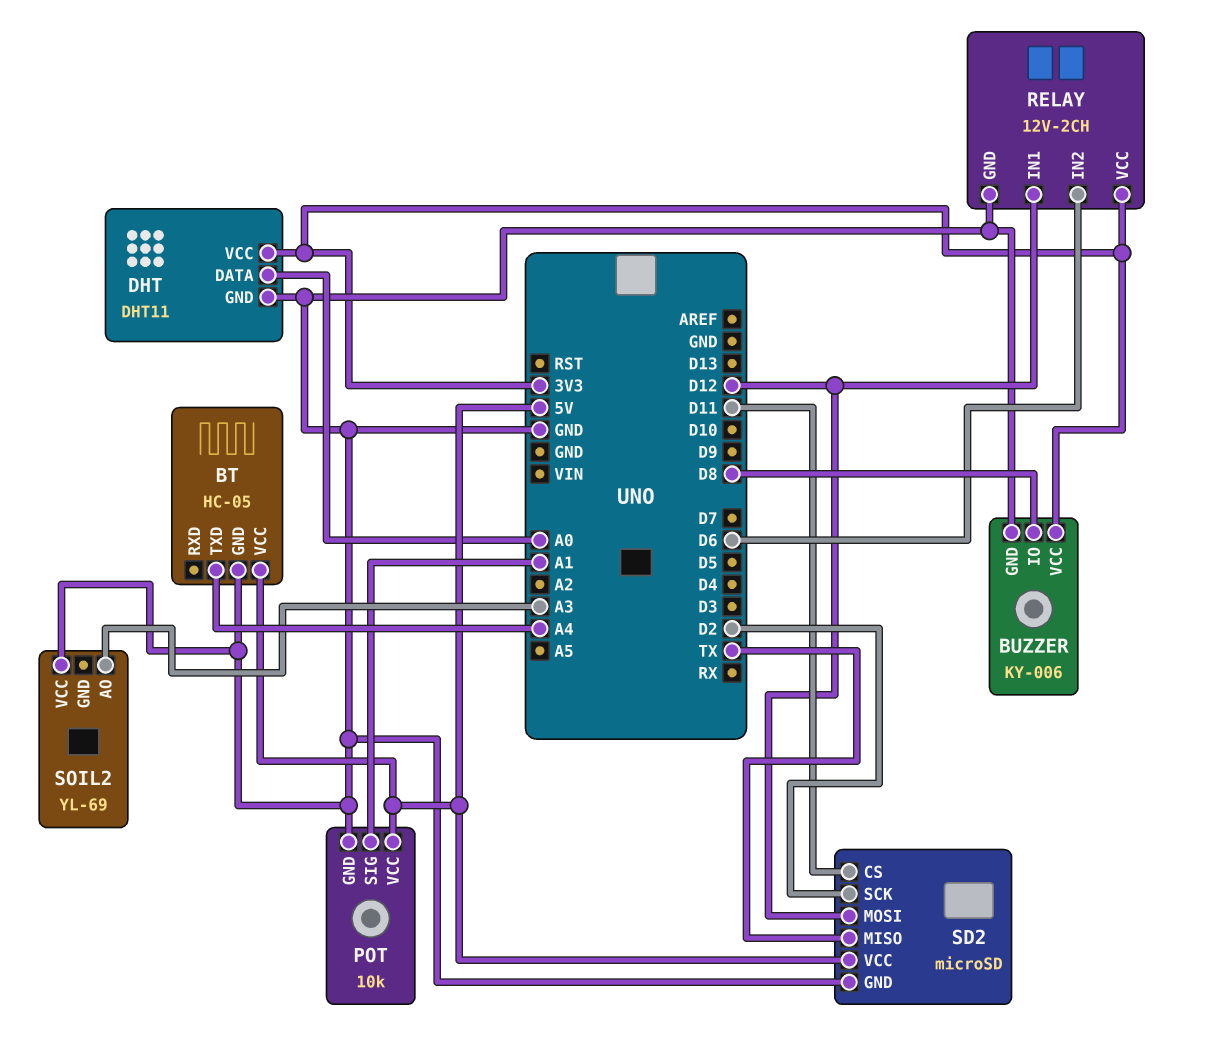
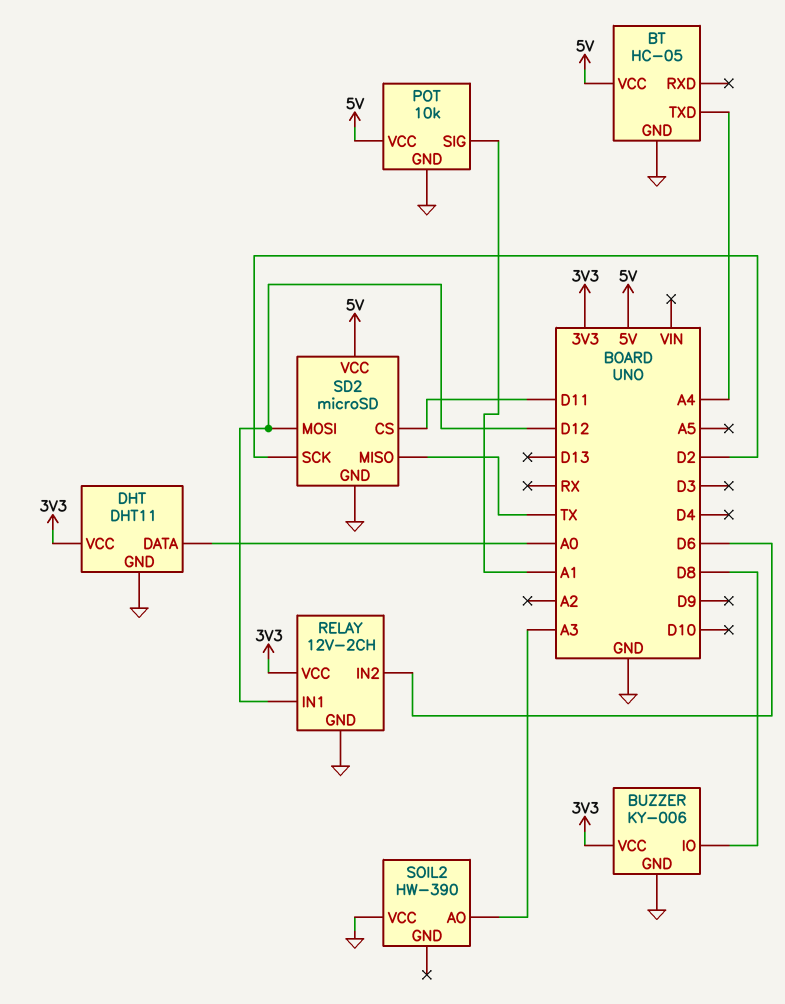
SOIL2: YL-69 -> HW-390

